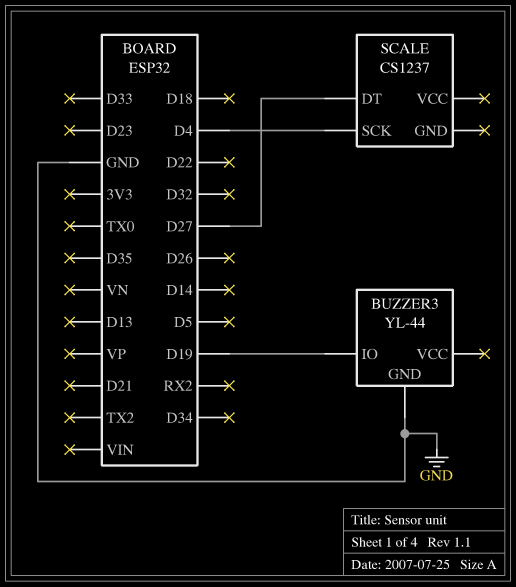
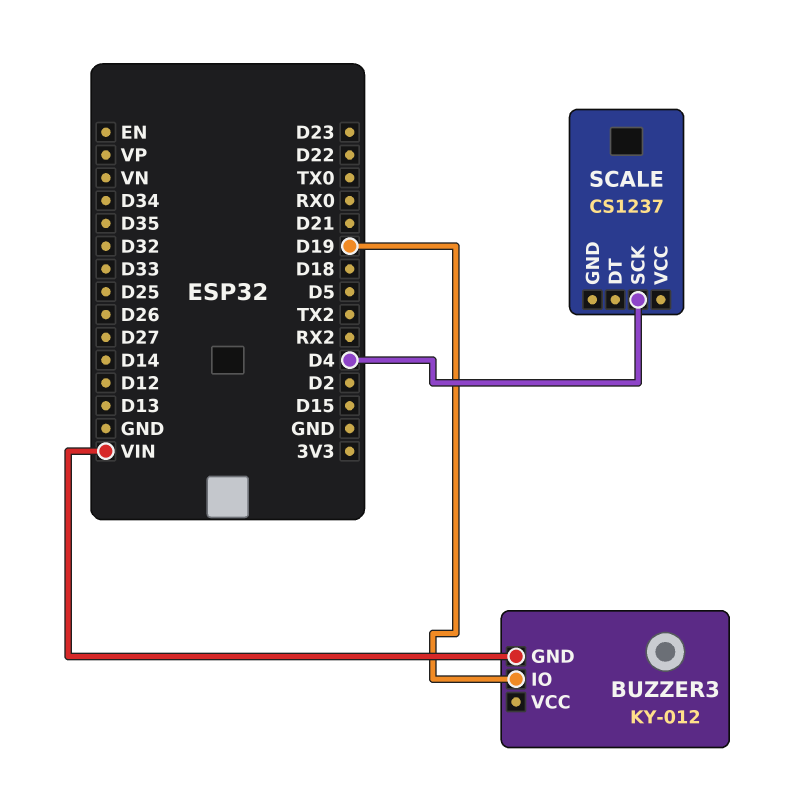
BUZZER3: YL-44 -> KY-012
BUZZER3 pin GND: GND -> VIN
SCALE pin DT: D27 -> none

